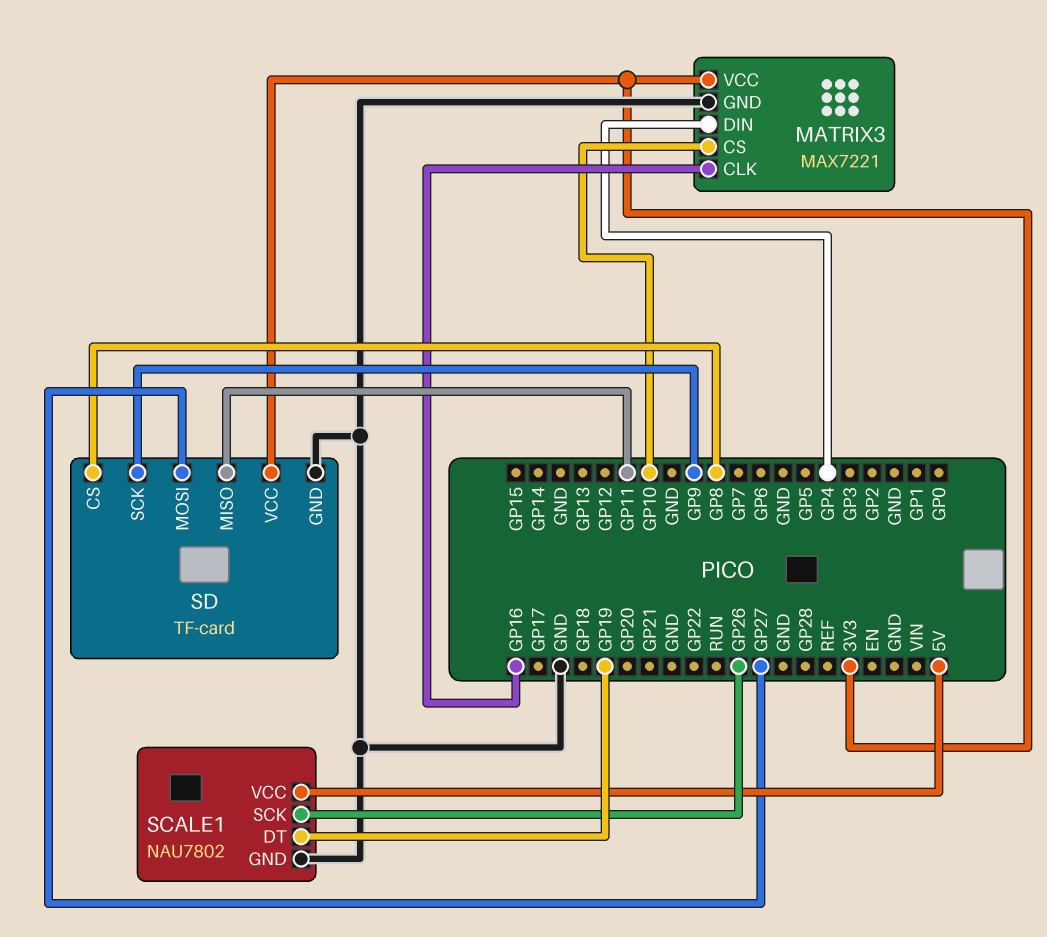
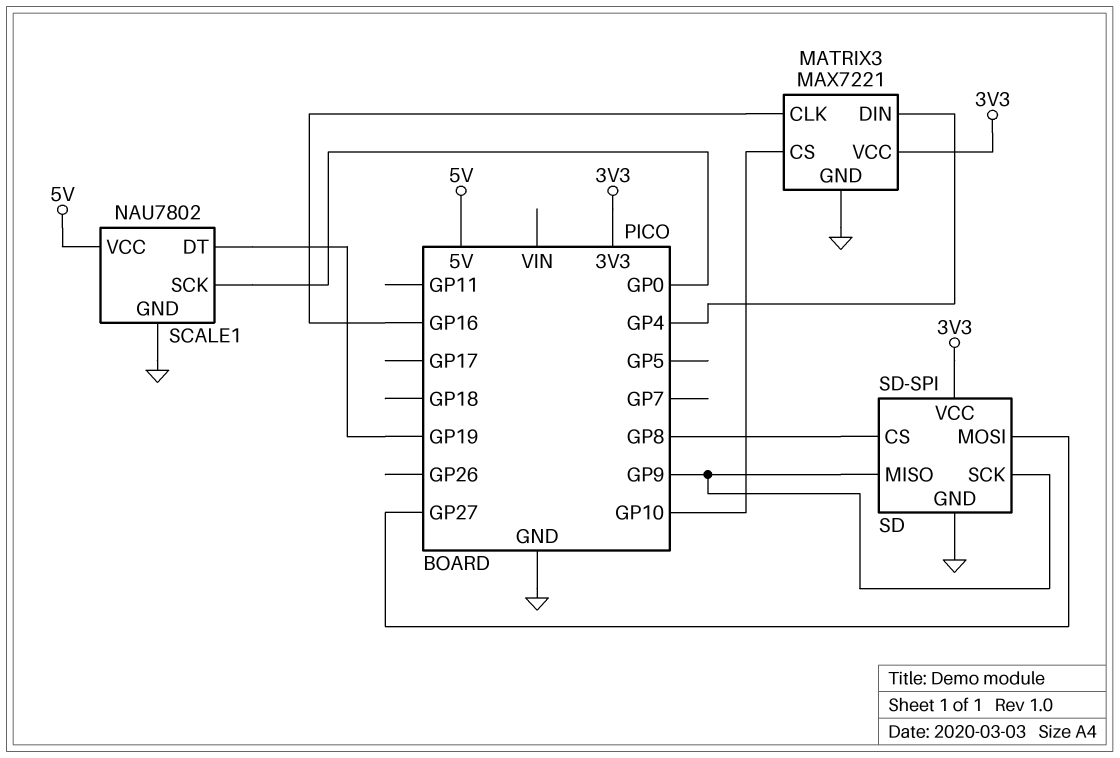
SCALE1 pin SCK: GP26 -> GP0
SD: TF-card -> SD-SPI
SD pin MISO: GP11 -> GP9

